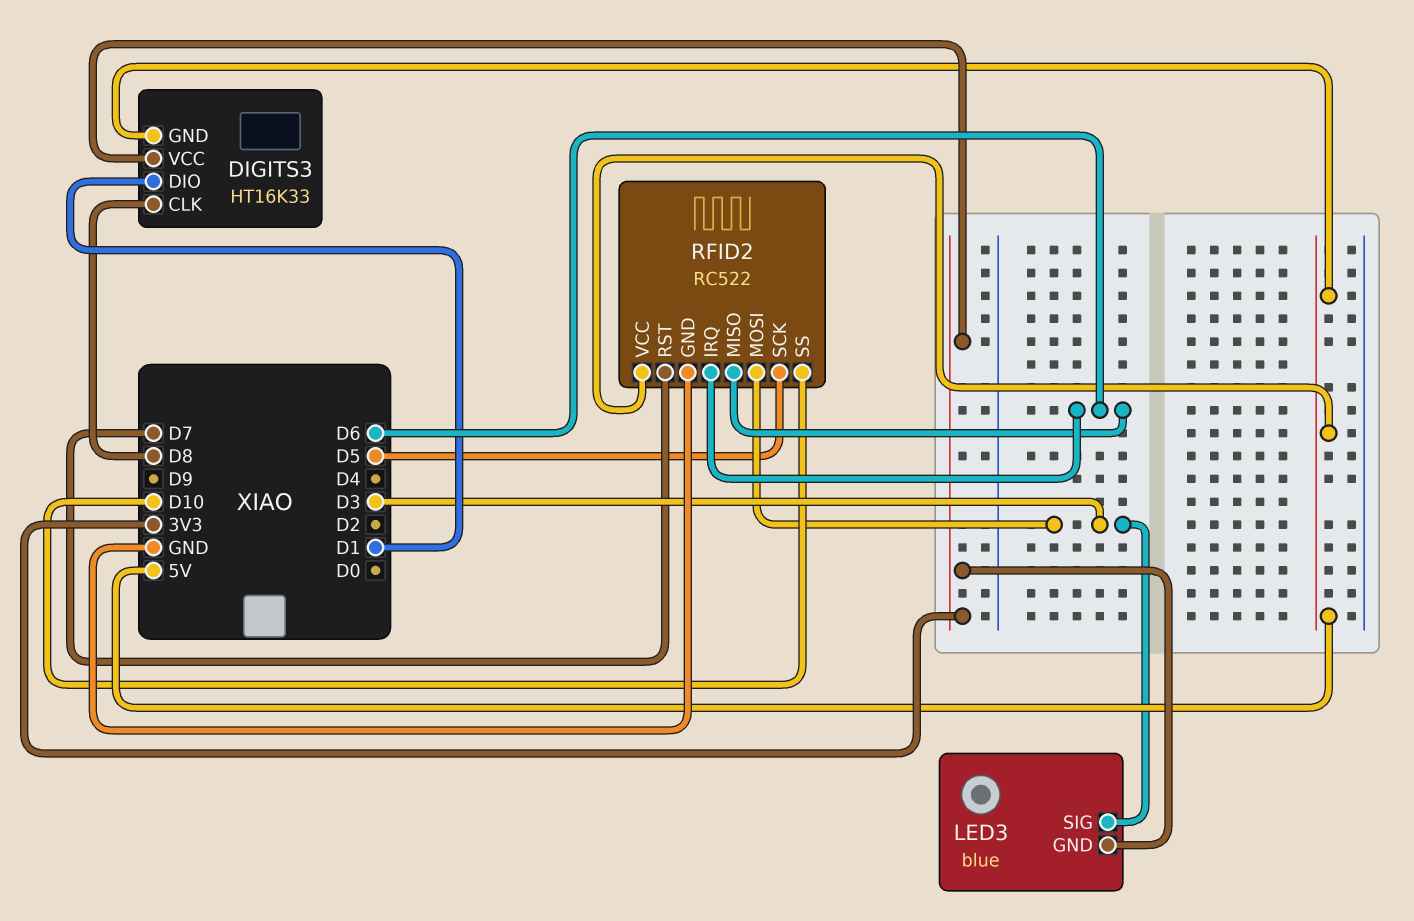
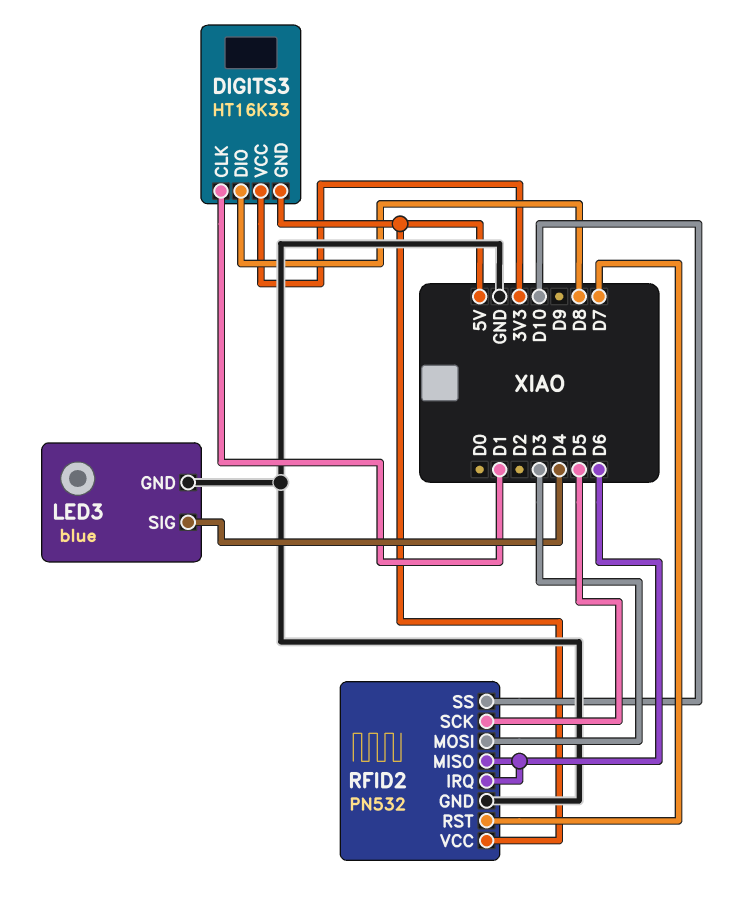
DIGITS3 pin CLK: D8 -> D1
DIGITS3 pin DIO: D1 -> D8
LED3 pin GND: 3V3 -> GND
LED3 pin SIG: D3 -> D4
RFID2: RC522 -> PN532

